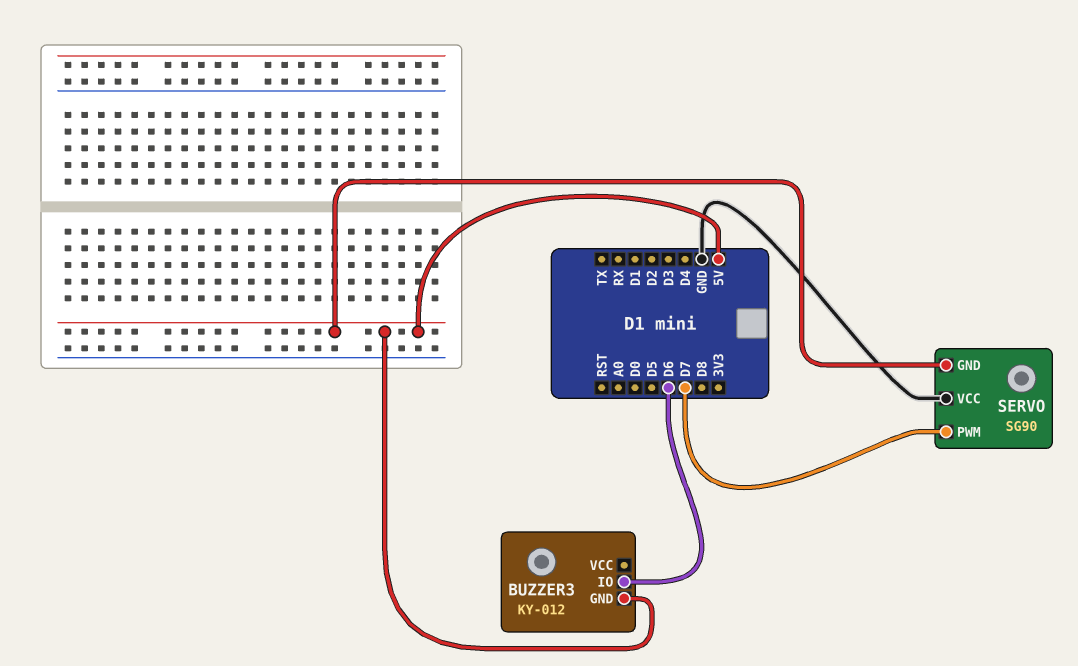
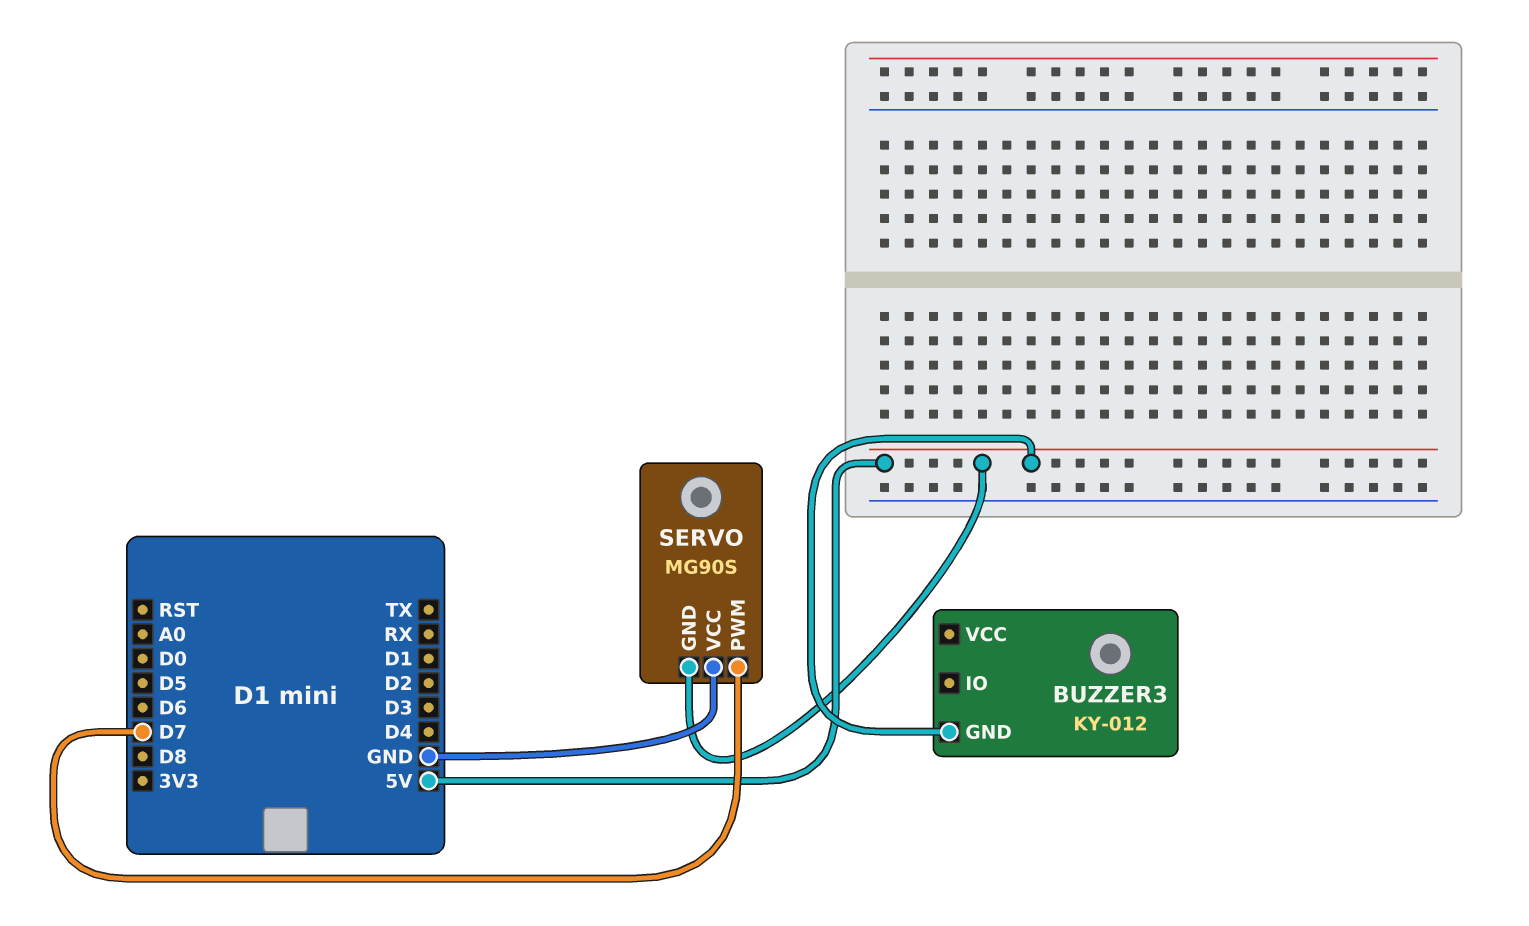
BUZZER3 pin IO: D6 -> none
SERVO: SG90 -> MG90S

